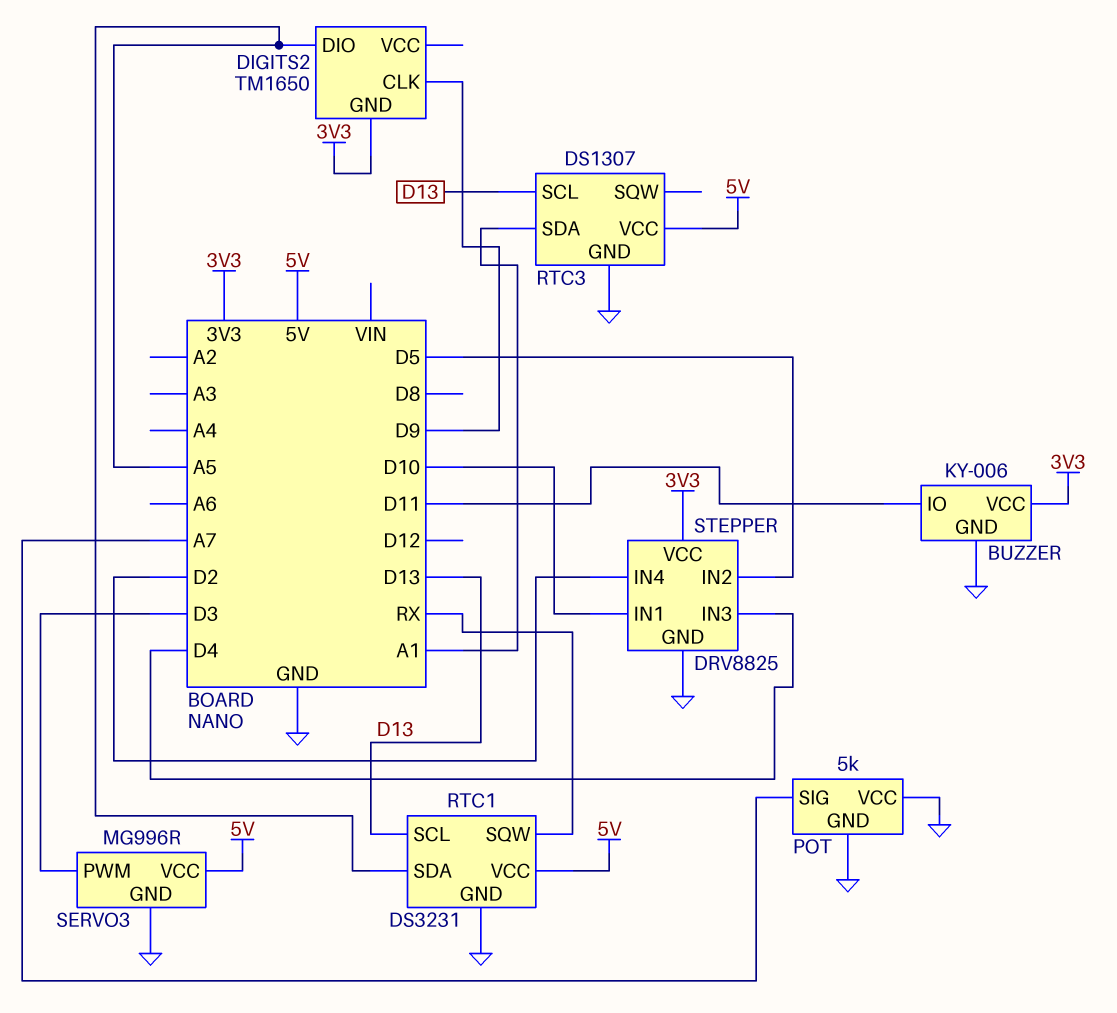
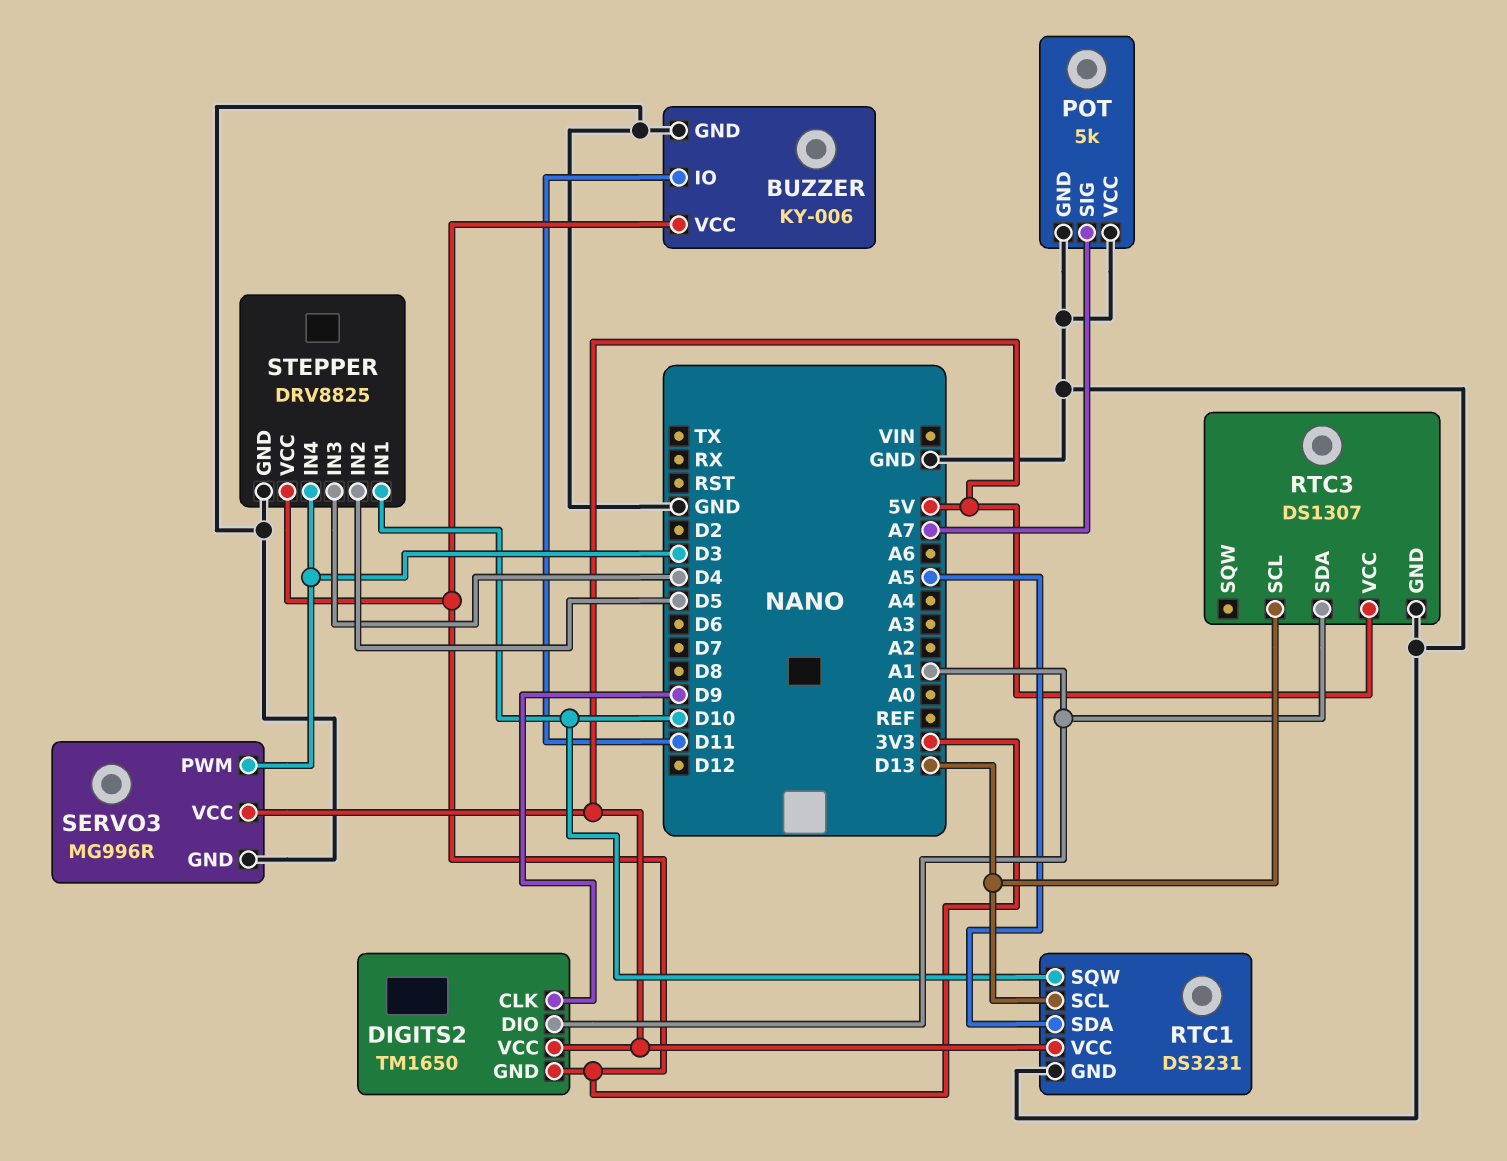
DIGITS2 pin DIO: A5 -> A1
DIGITS2 pin VCC: none -> 5V
RTC1 pin SQW: RX -> D10
STEPPER pin IN4: D2 -> D3

